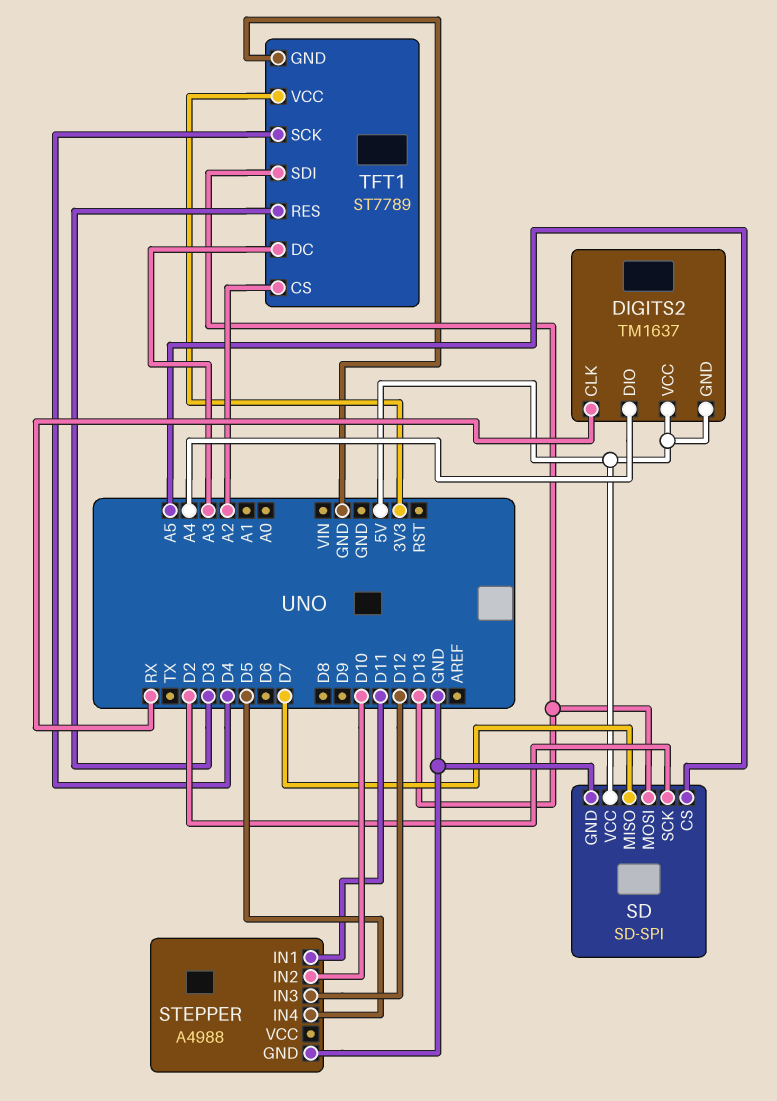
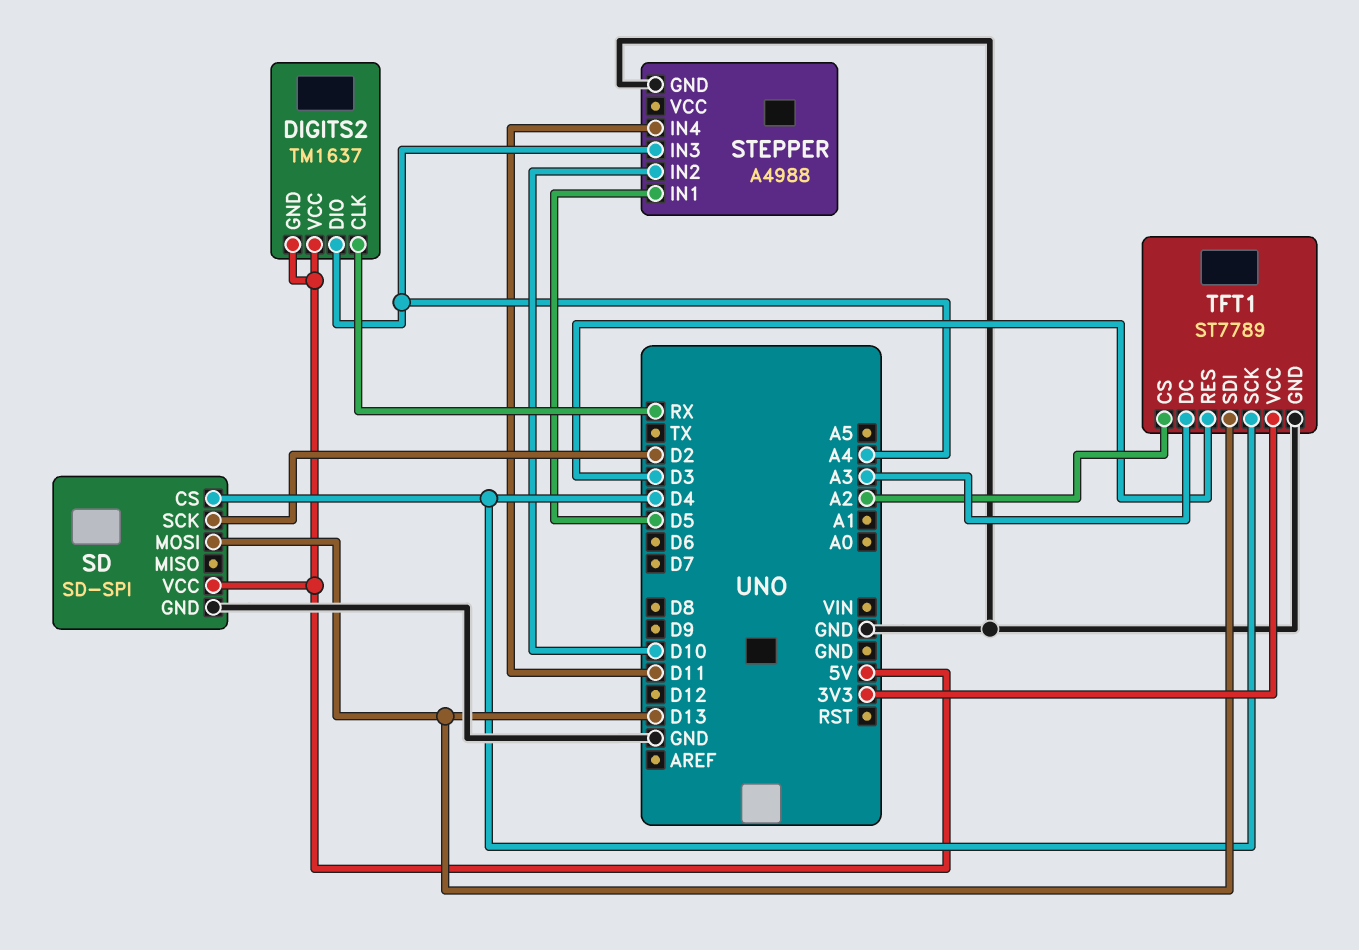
SD pin CS: A5 -> D4
SD pin MISO: D7 -> none
STEPPER pin IN1: D11 -> D5
STEPPER pin IN3: D12 -> A4
STEPPER pin IN4: D5 -> D11

